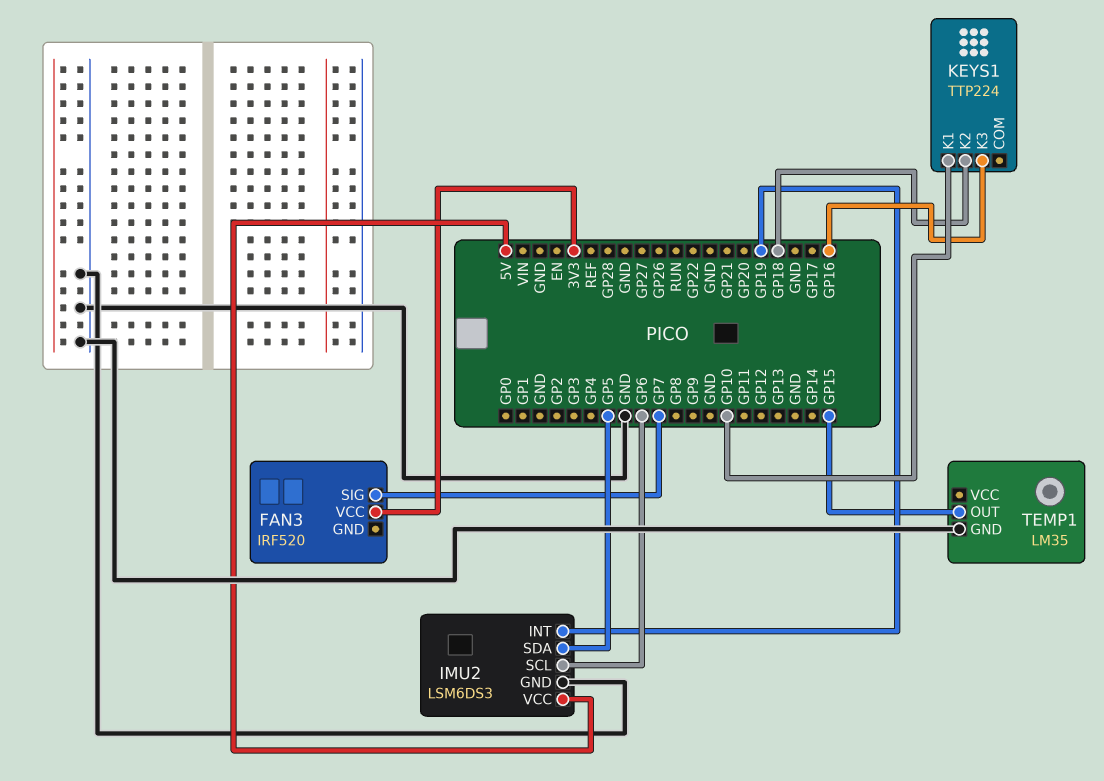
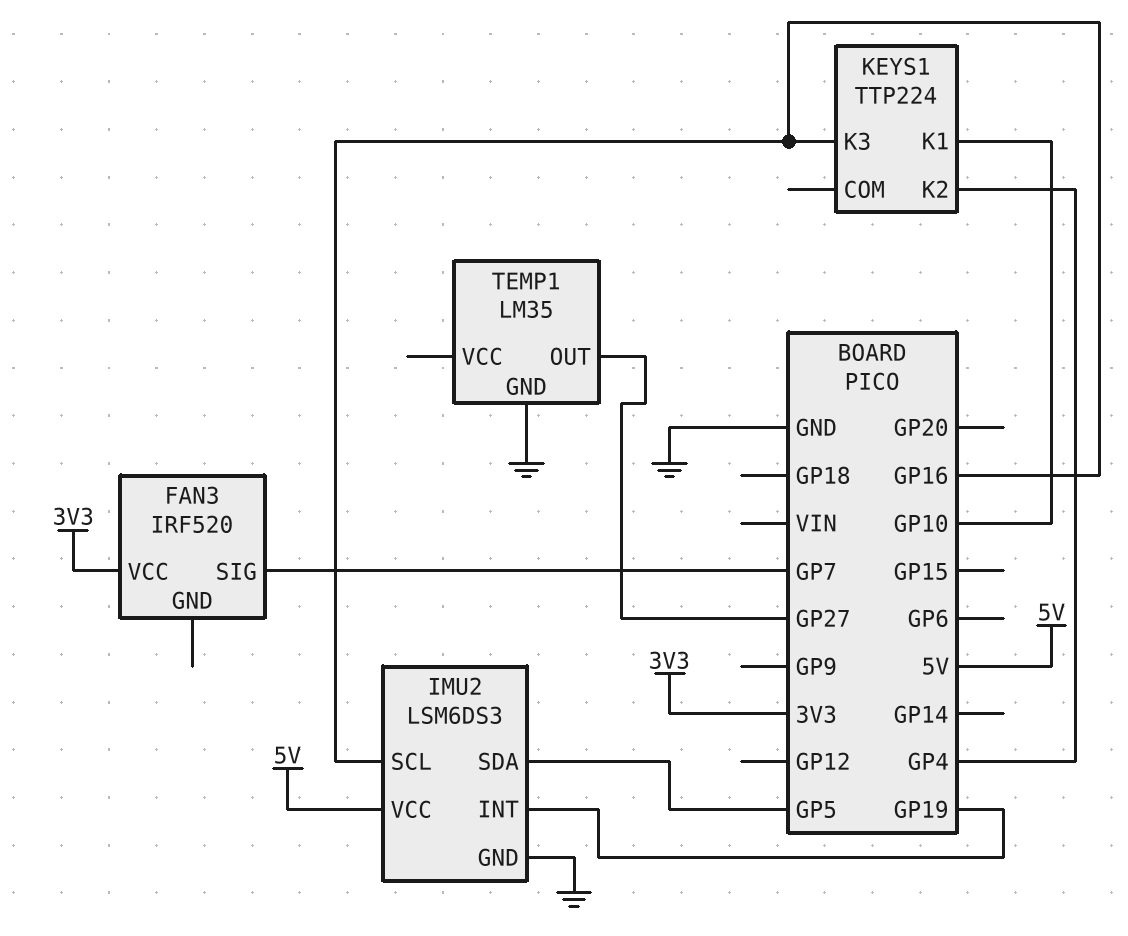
IMU2 pin SCL: GP6 -> GP16
KEYS1 pin K2: GP18 -> GP4
TEMP1 pin OUT: GP15 -> GP27

